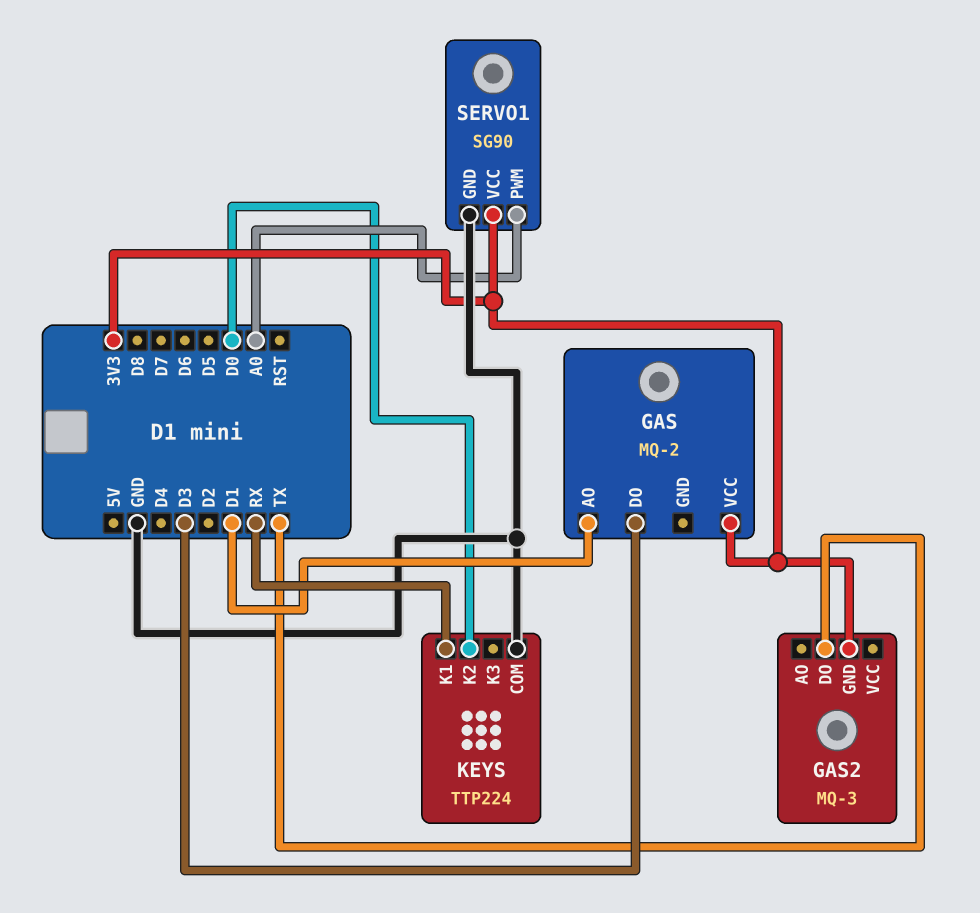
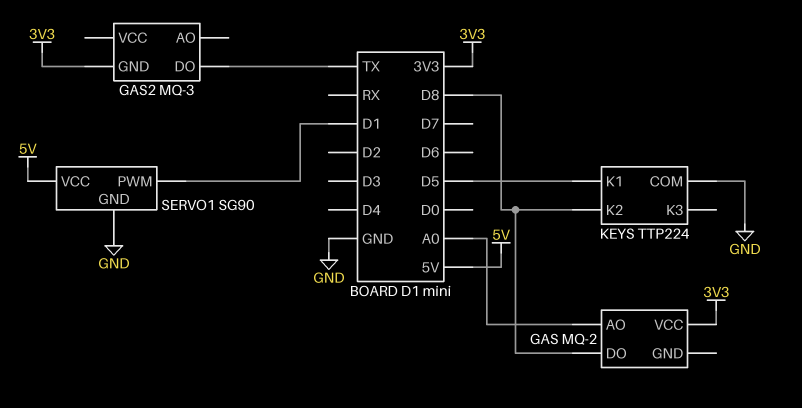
GAS pin AO: D1 -> A0
GAS pin DO: D3 -> D8
KEYS pin K1: RX -> D5
KEYS pin K2: D0 -> D8
SERVO1 pin PWM: A0 -> D1
SERVO1 pin VCC: 3V3 -> 5V

